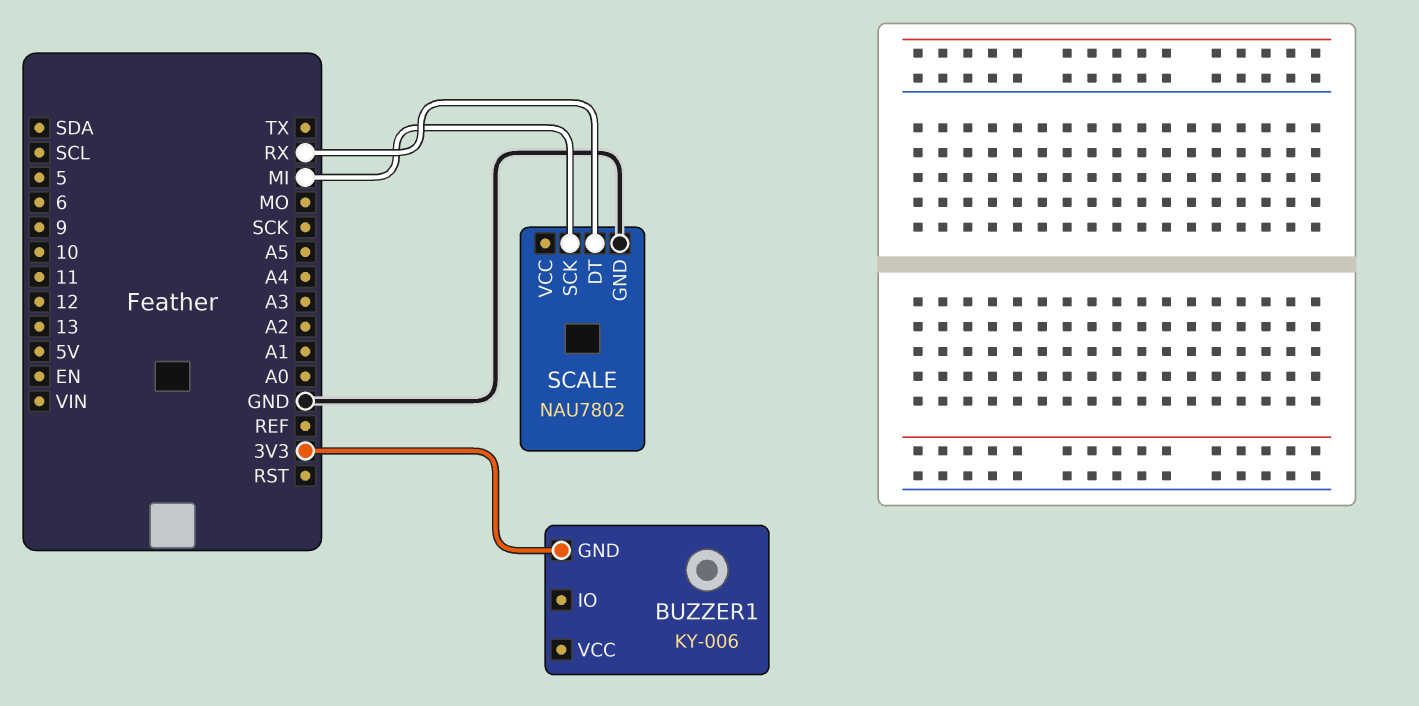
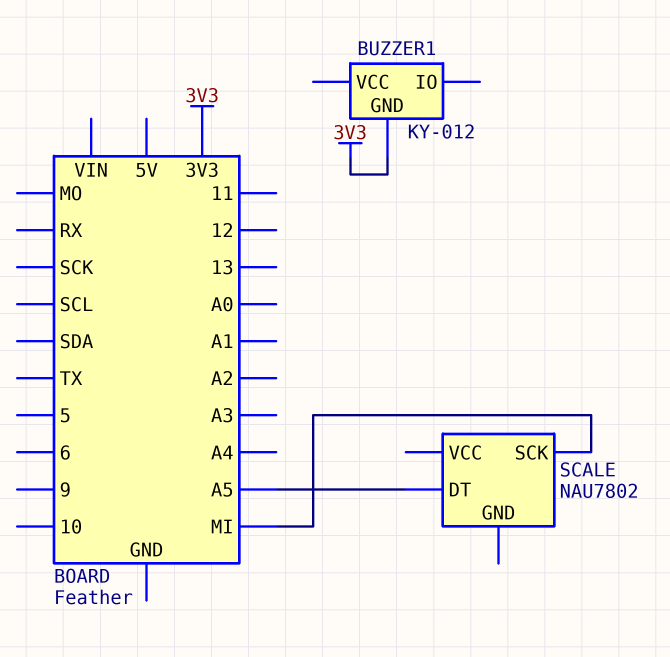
BUZZER1: KY-006 -> KY-012
SCALE pin DT: RX -> A5
SCALE pin GND: GND -> none

